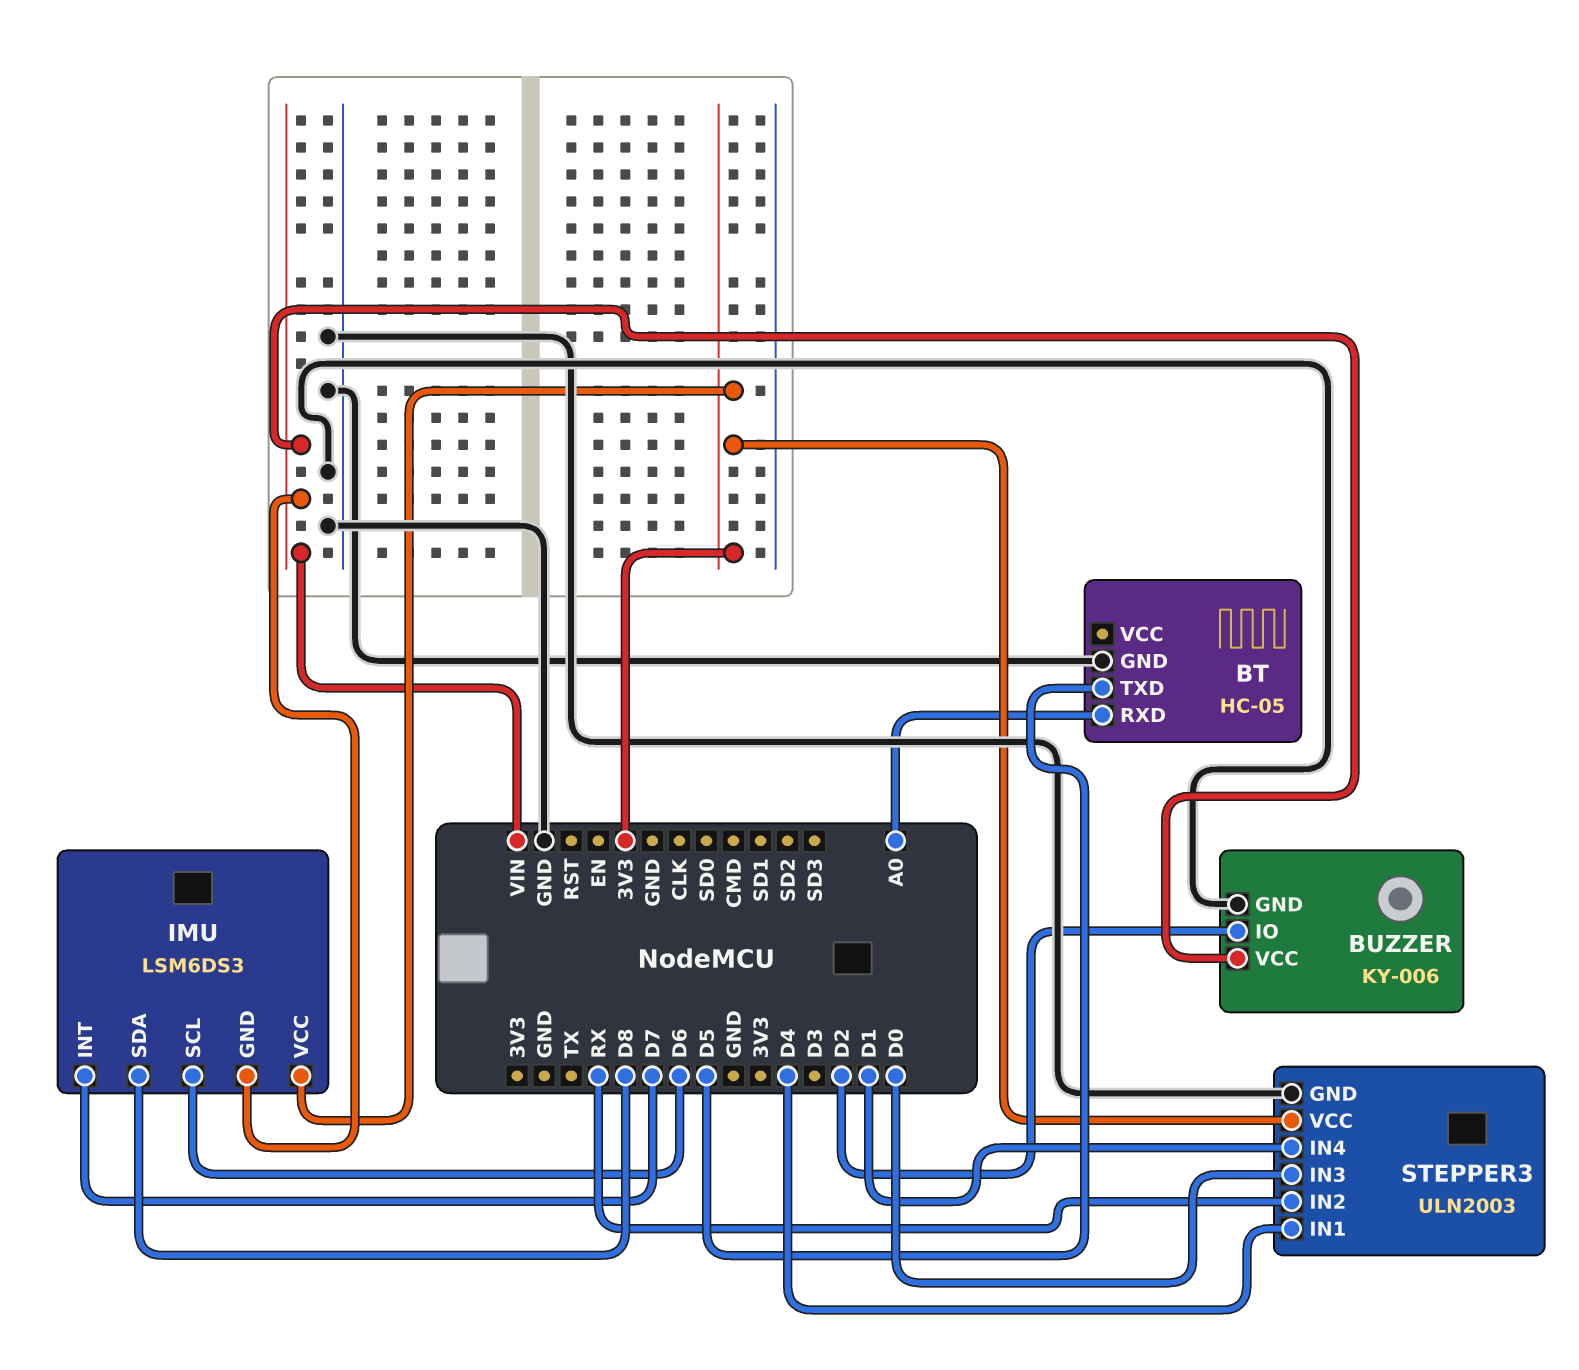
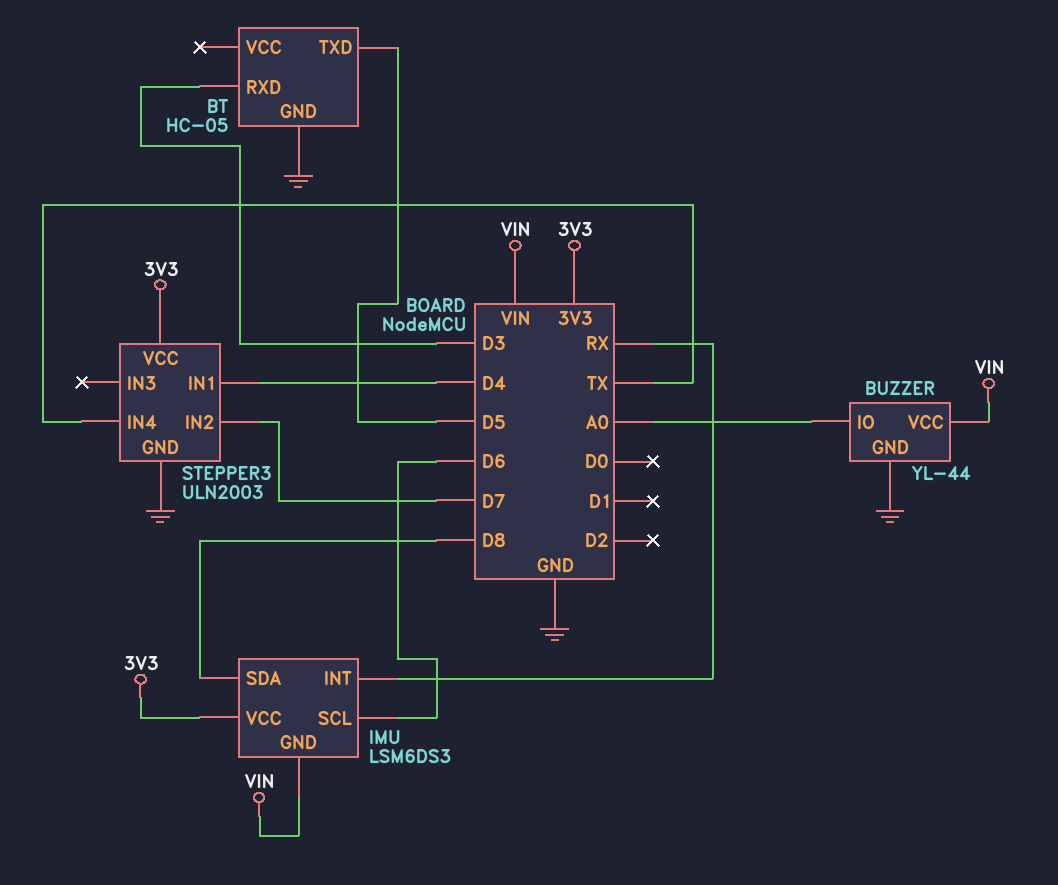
BT pin RXD: A0 -> D3
BUZZER: KY-006 -> YL-44
BUZZER pin IO: D2 -> A0
IMU pin INT: D7 -> RX
STEPPER3 pin IN2: RX -> D7
STEPPER3 pin IN3: D0 -> none
STEPPER3 pin IN4: D1 -> TX

